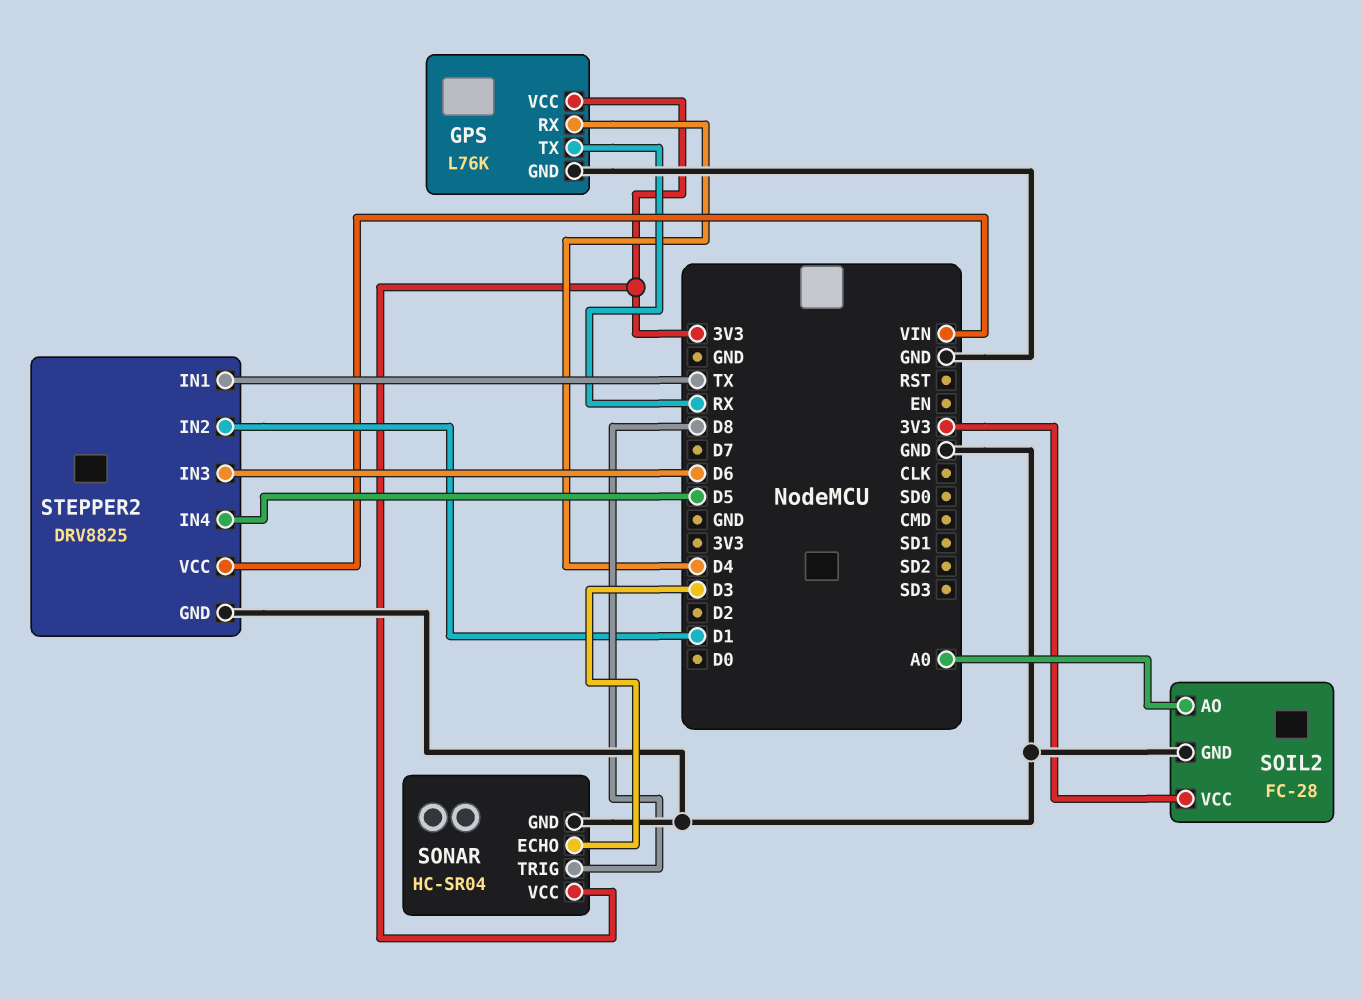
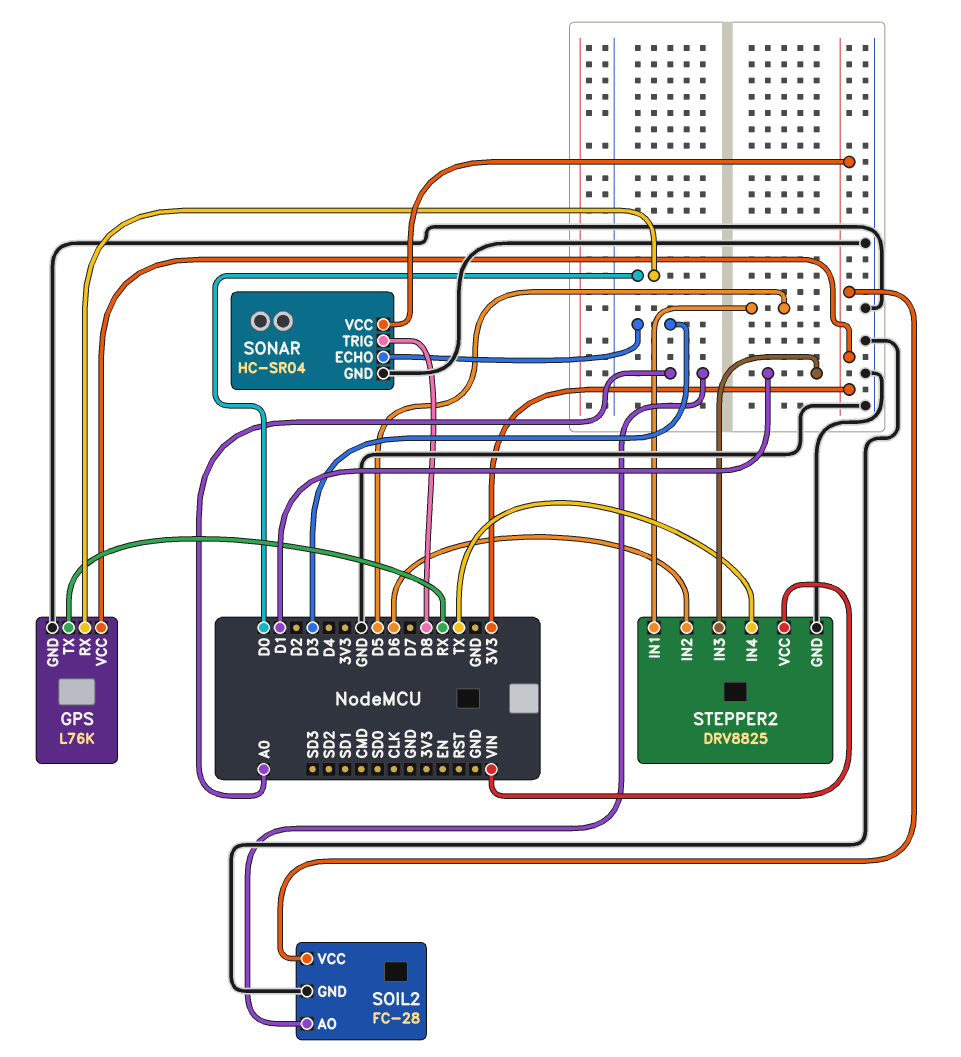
GPS pin RX: D4 -> D0
STEPPER2 pin IN1: TX -> D5
STEPPER2 pin IN2: D1 -> D6
STEPPER2 pin IN3: D6 -> D1
STEPPER2 pin IN4: D5 -> TX

